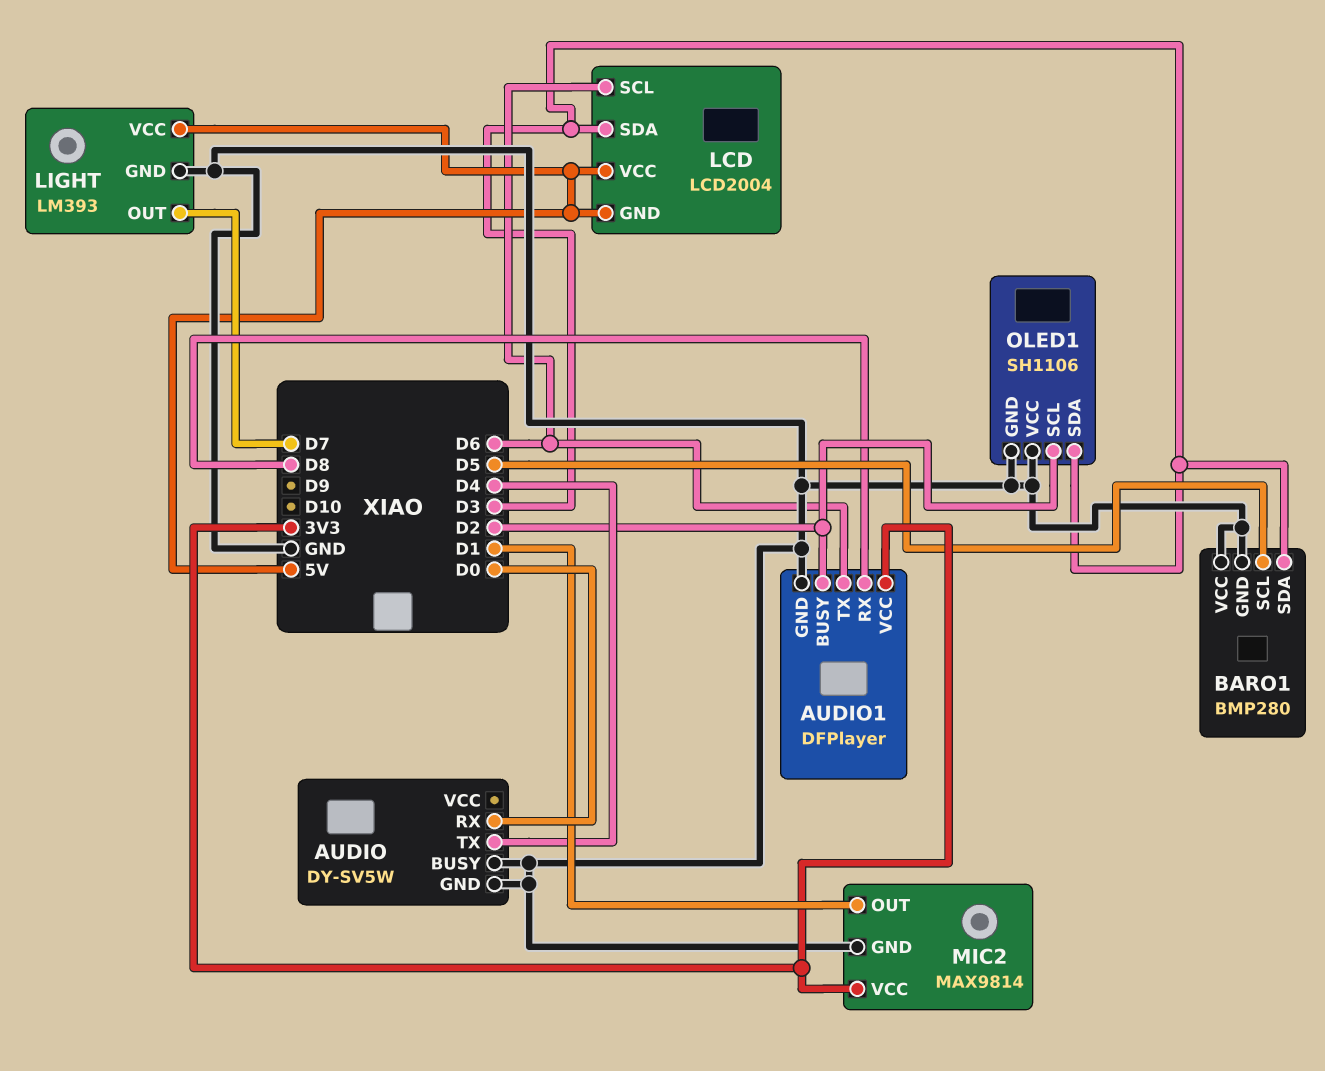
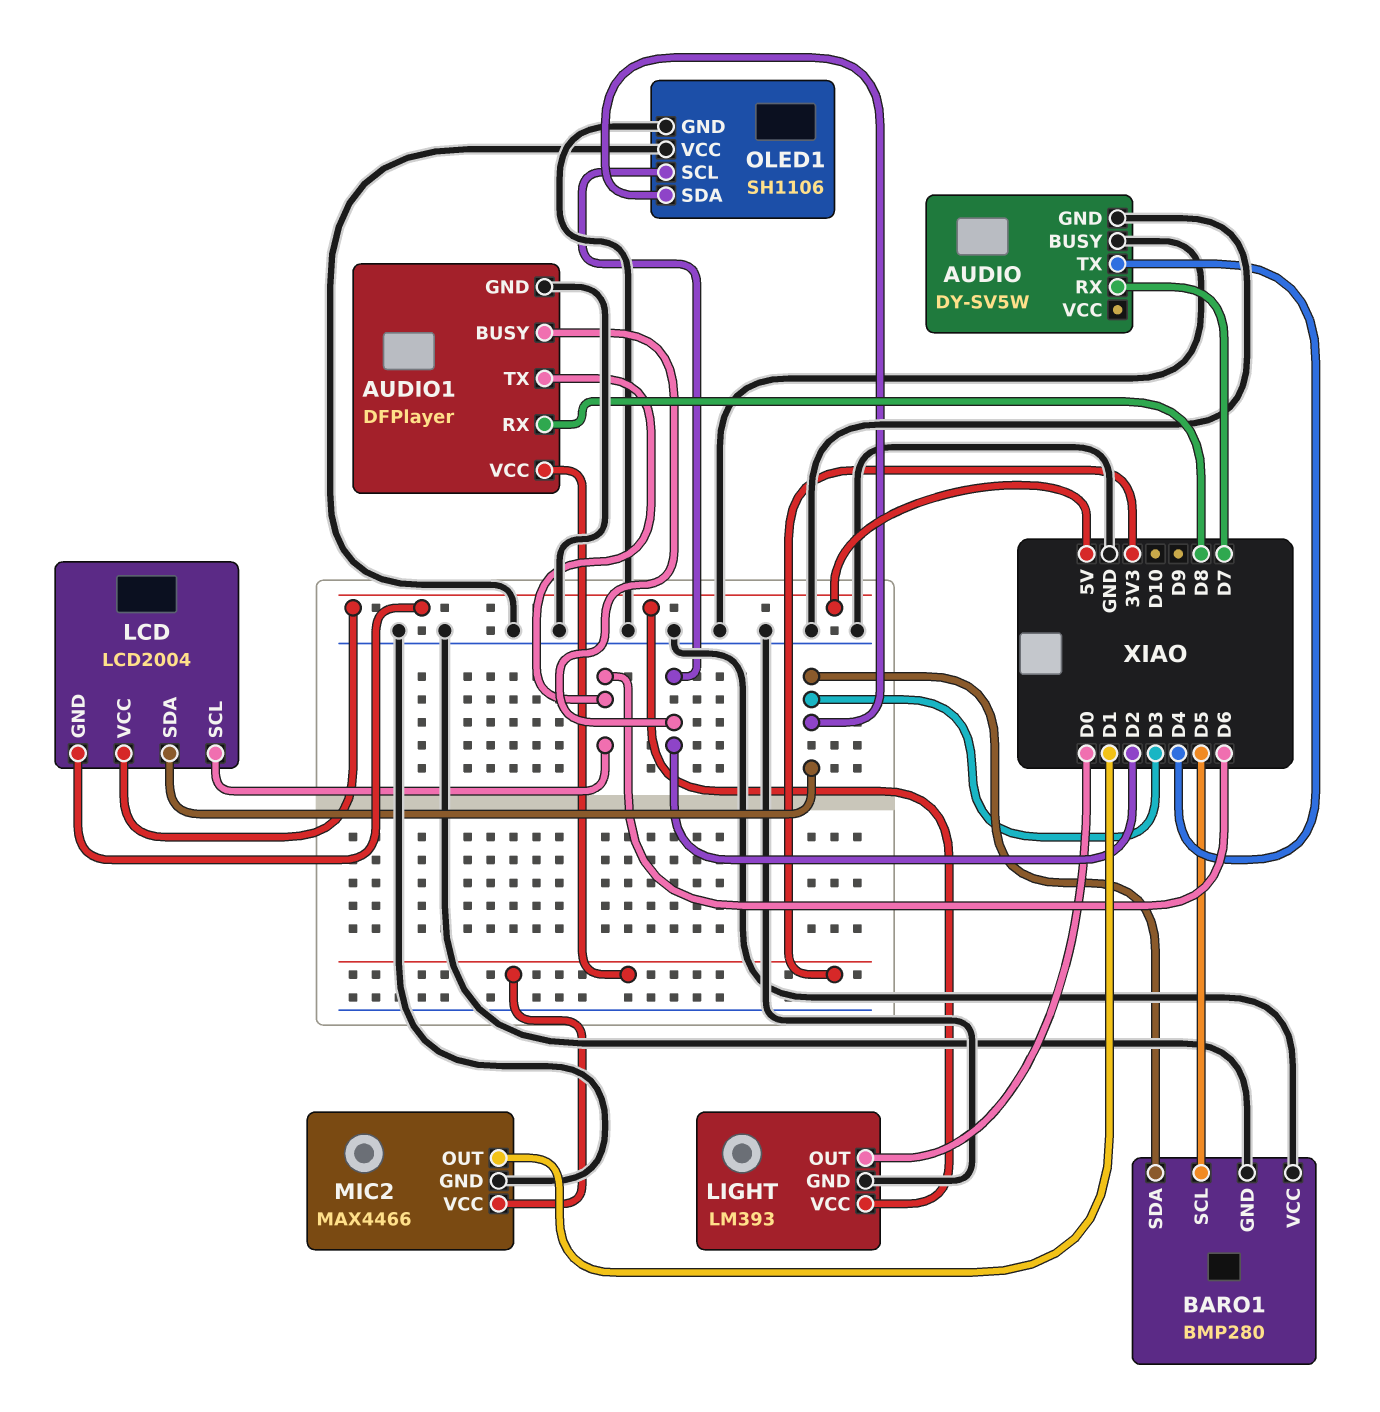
AUDIO pin RX: D0 -> D7
LIGHT pin OUT: D7 -> D0
MIC2: MAX9814 -> MAX4466

